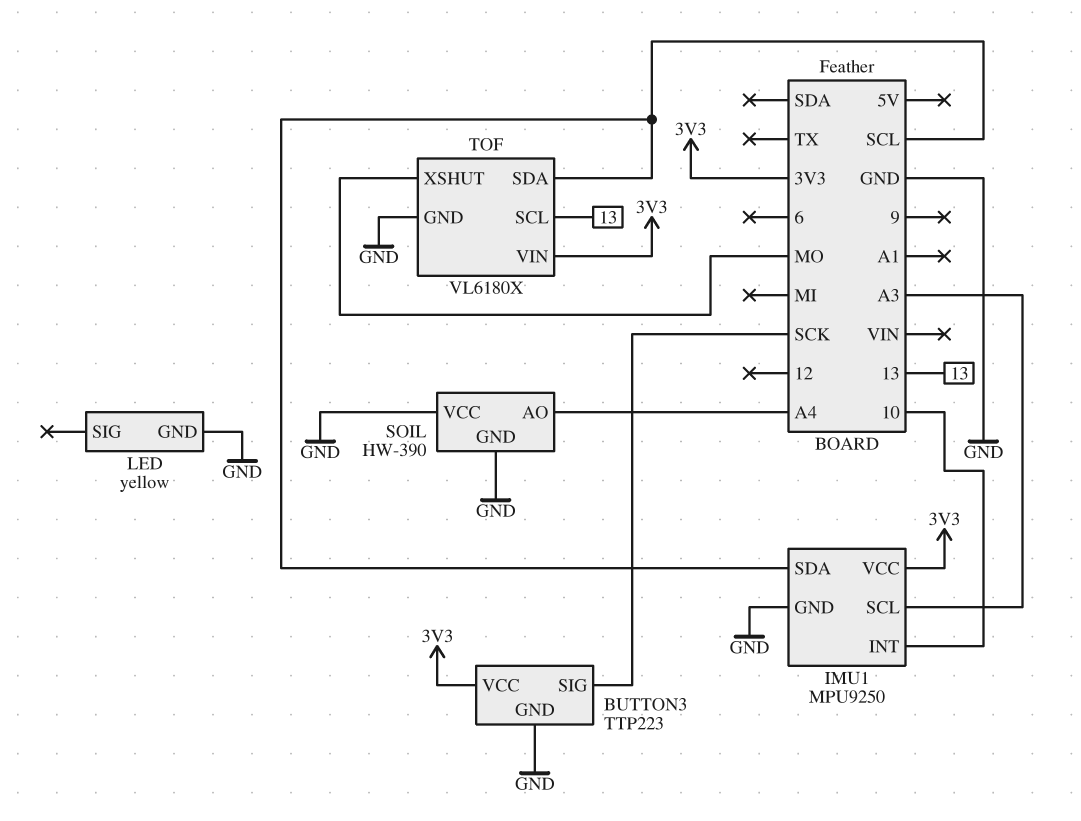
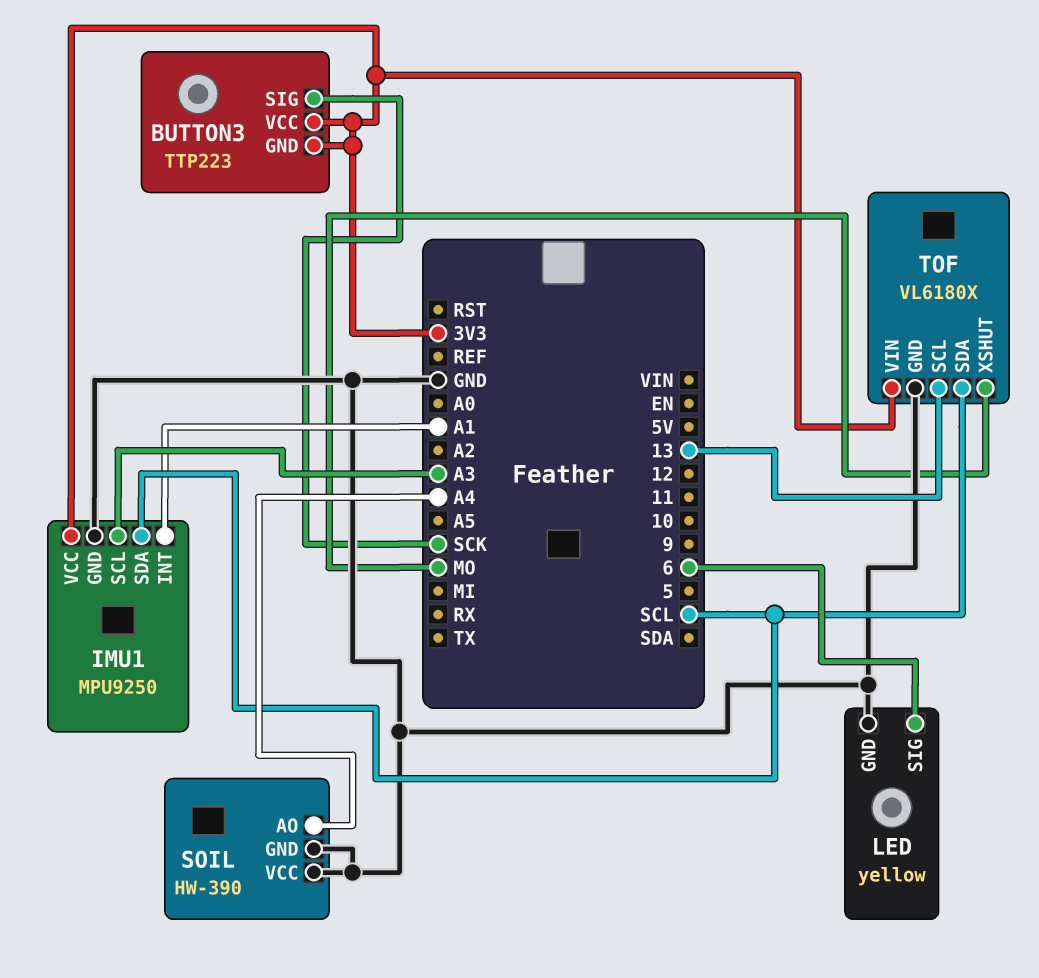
BUTTON3 pin GND: GND -> 3V3
IMU1 pin INT: 10 -> A1
LED pin SIG: none -> 6

